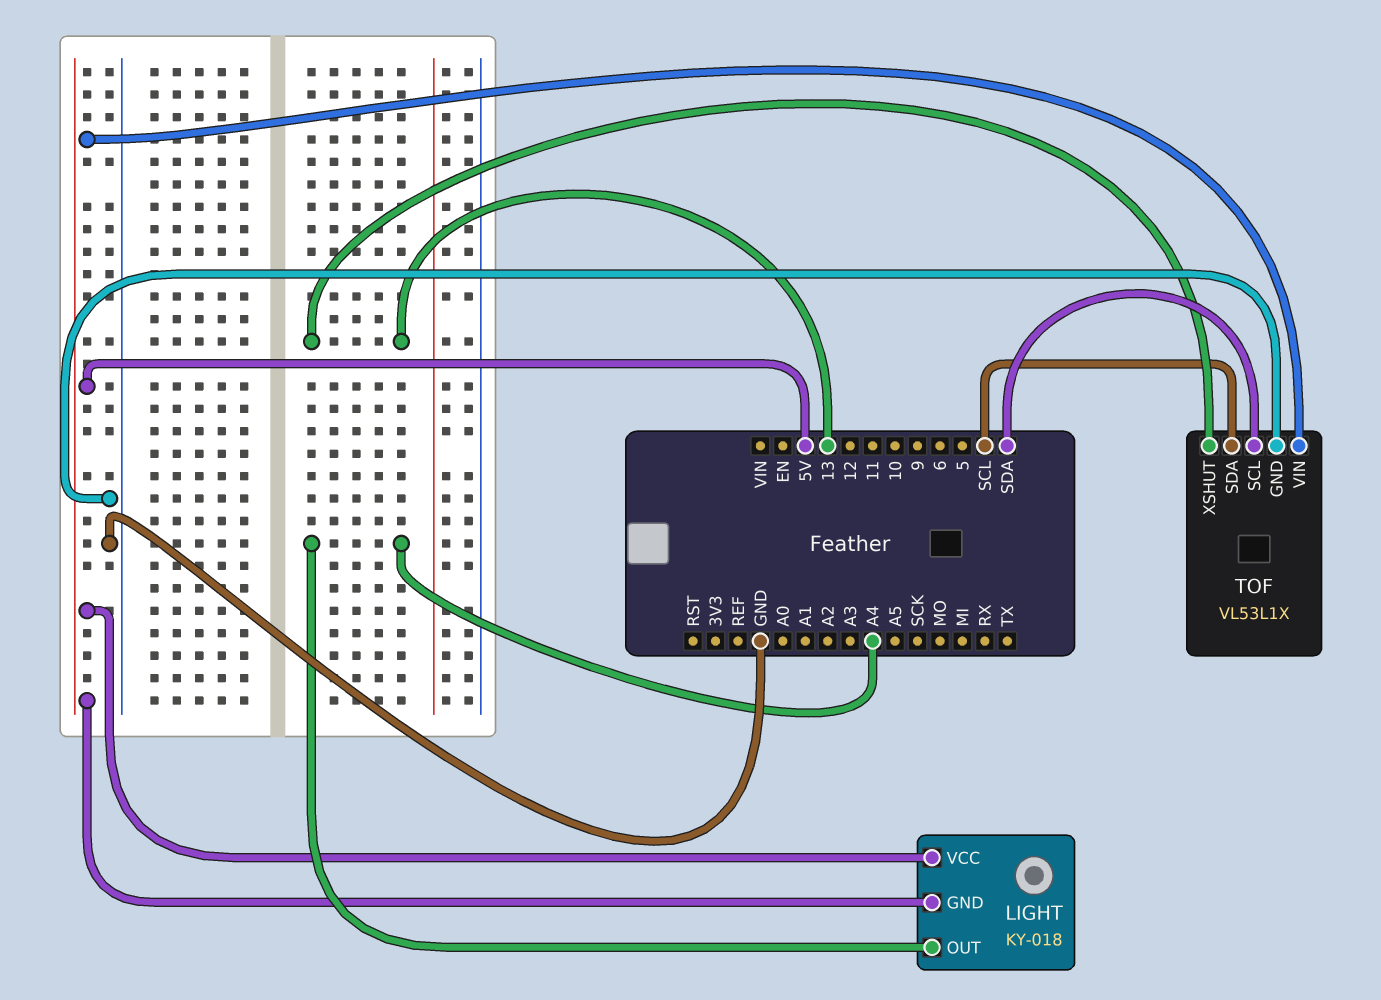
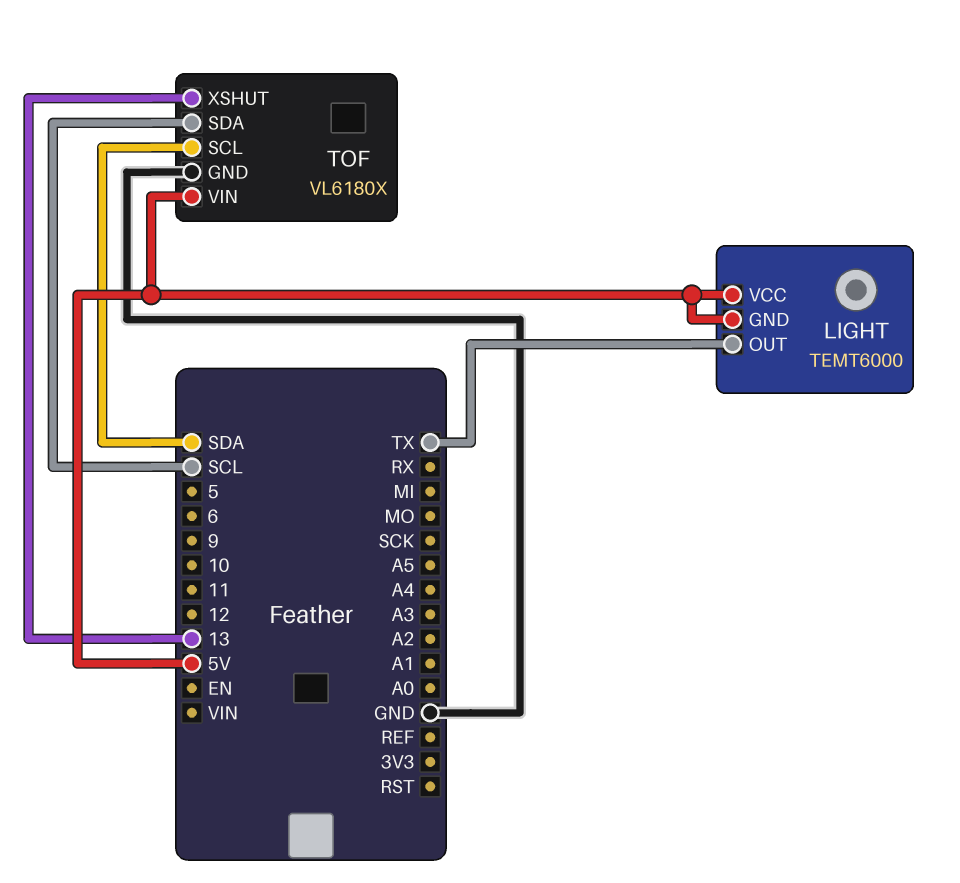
LIGHT: KY-018 -> TEMT6000
LIGHT pin OUT: A4 -> TX
TOF: VL53L1X -> VL6180X

